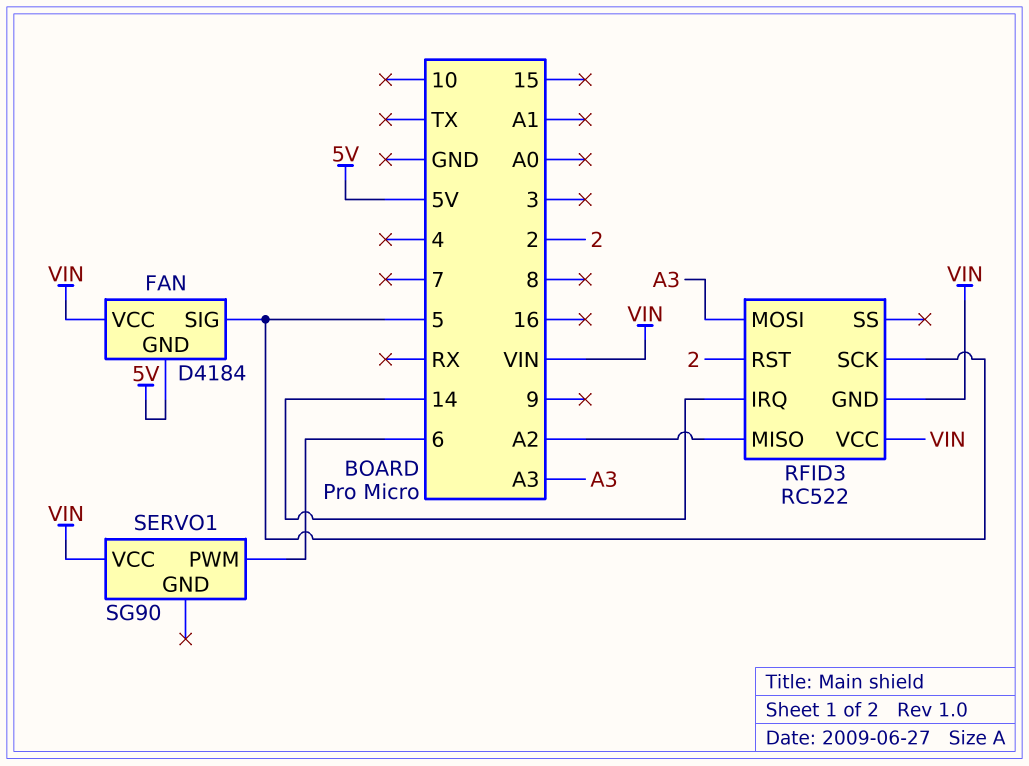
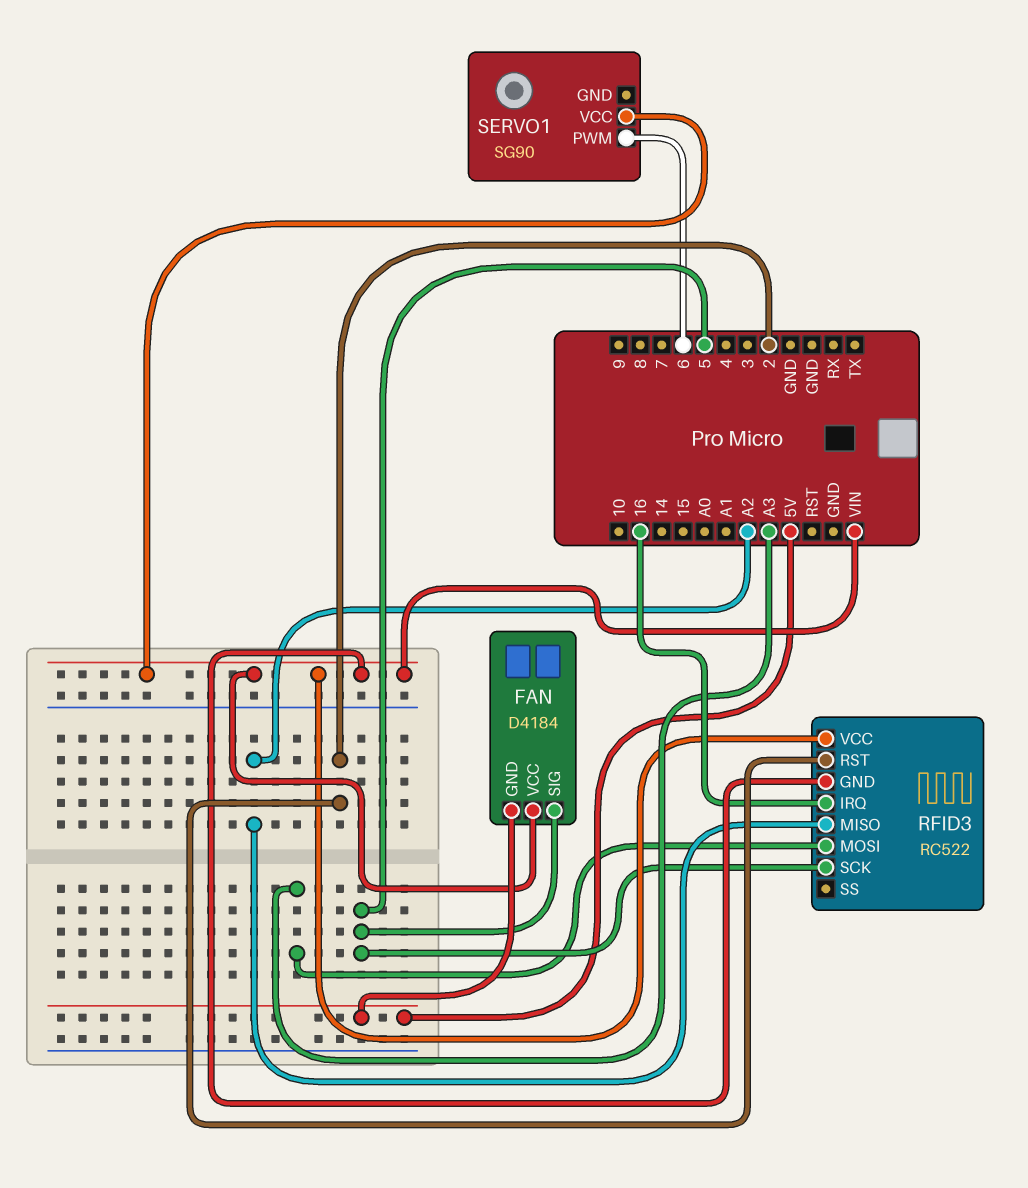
RFID3 pin IRQ: 14 -> 16

